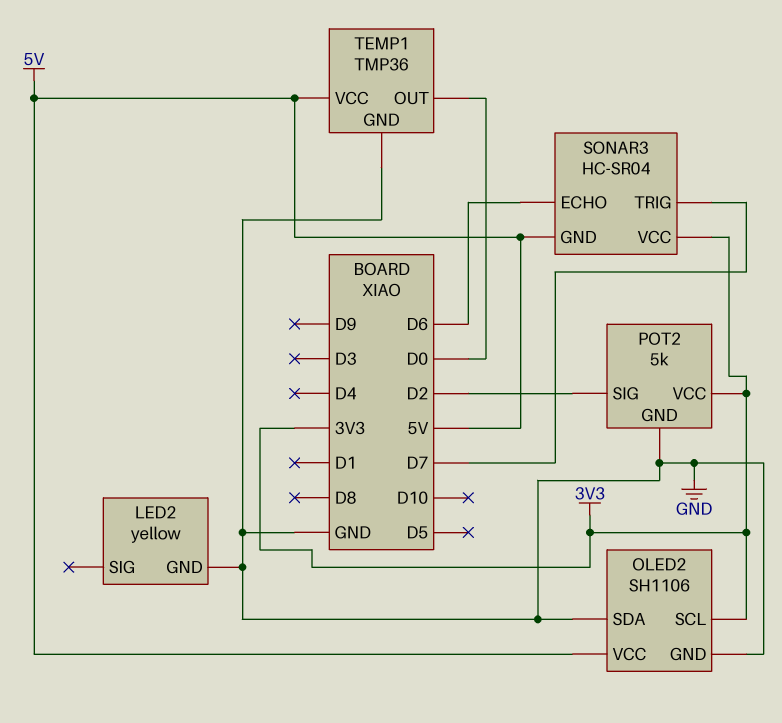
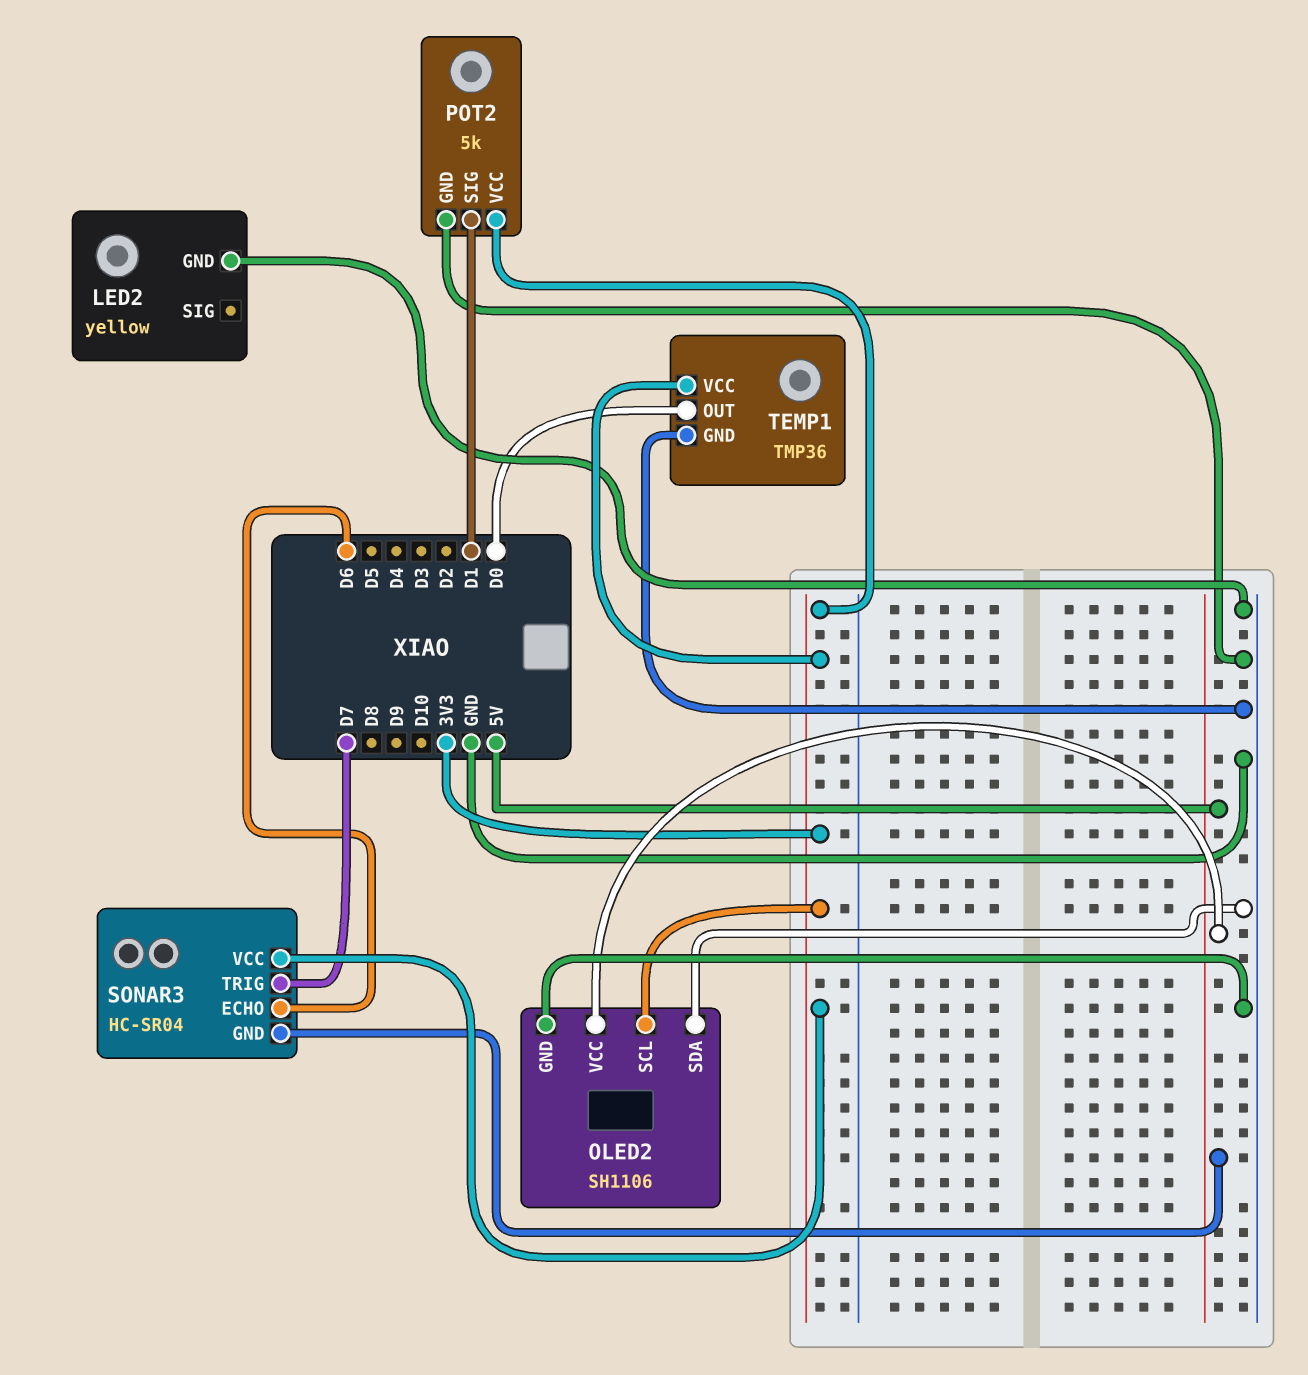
POT2 pin SIG: D2 -> D1
TEMP1 pin VCC: 5V -> 3V3

